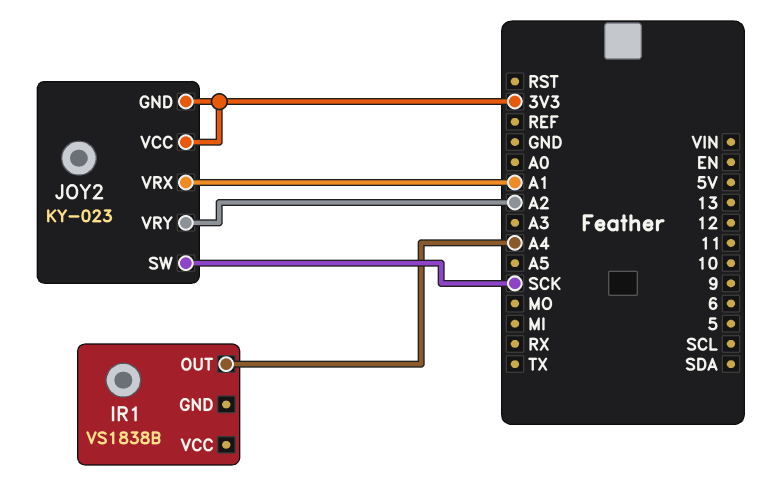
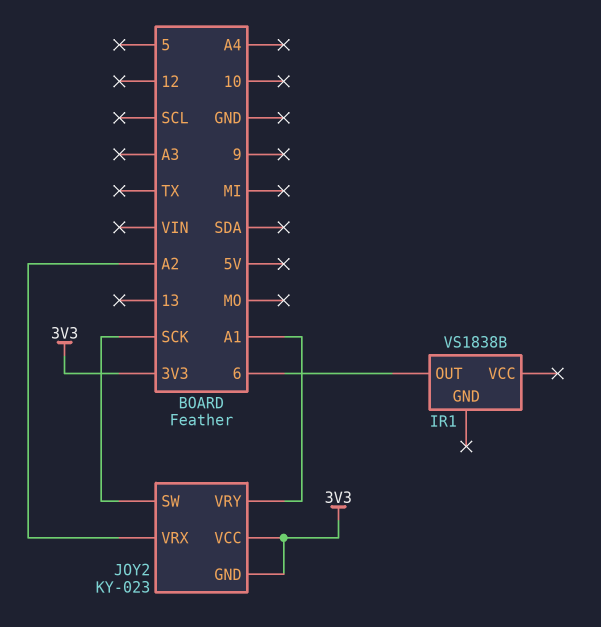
IR1 pin OUT: A4 -> 6
JOY2 pin VRX: A1 -> A2
JOY2 pin VRY: A2 -> A1

